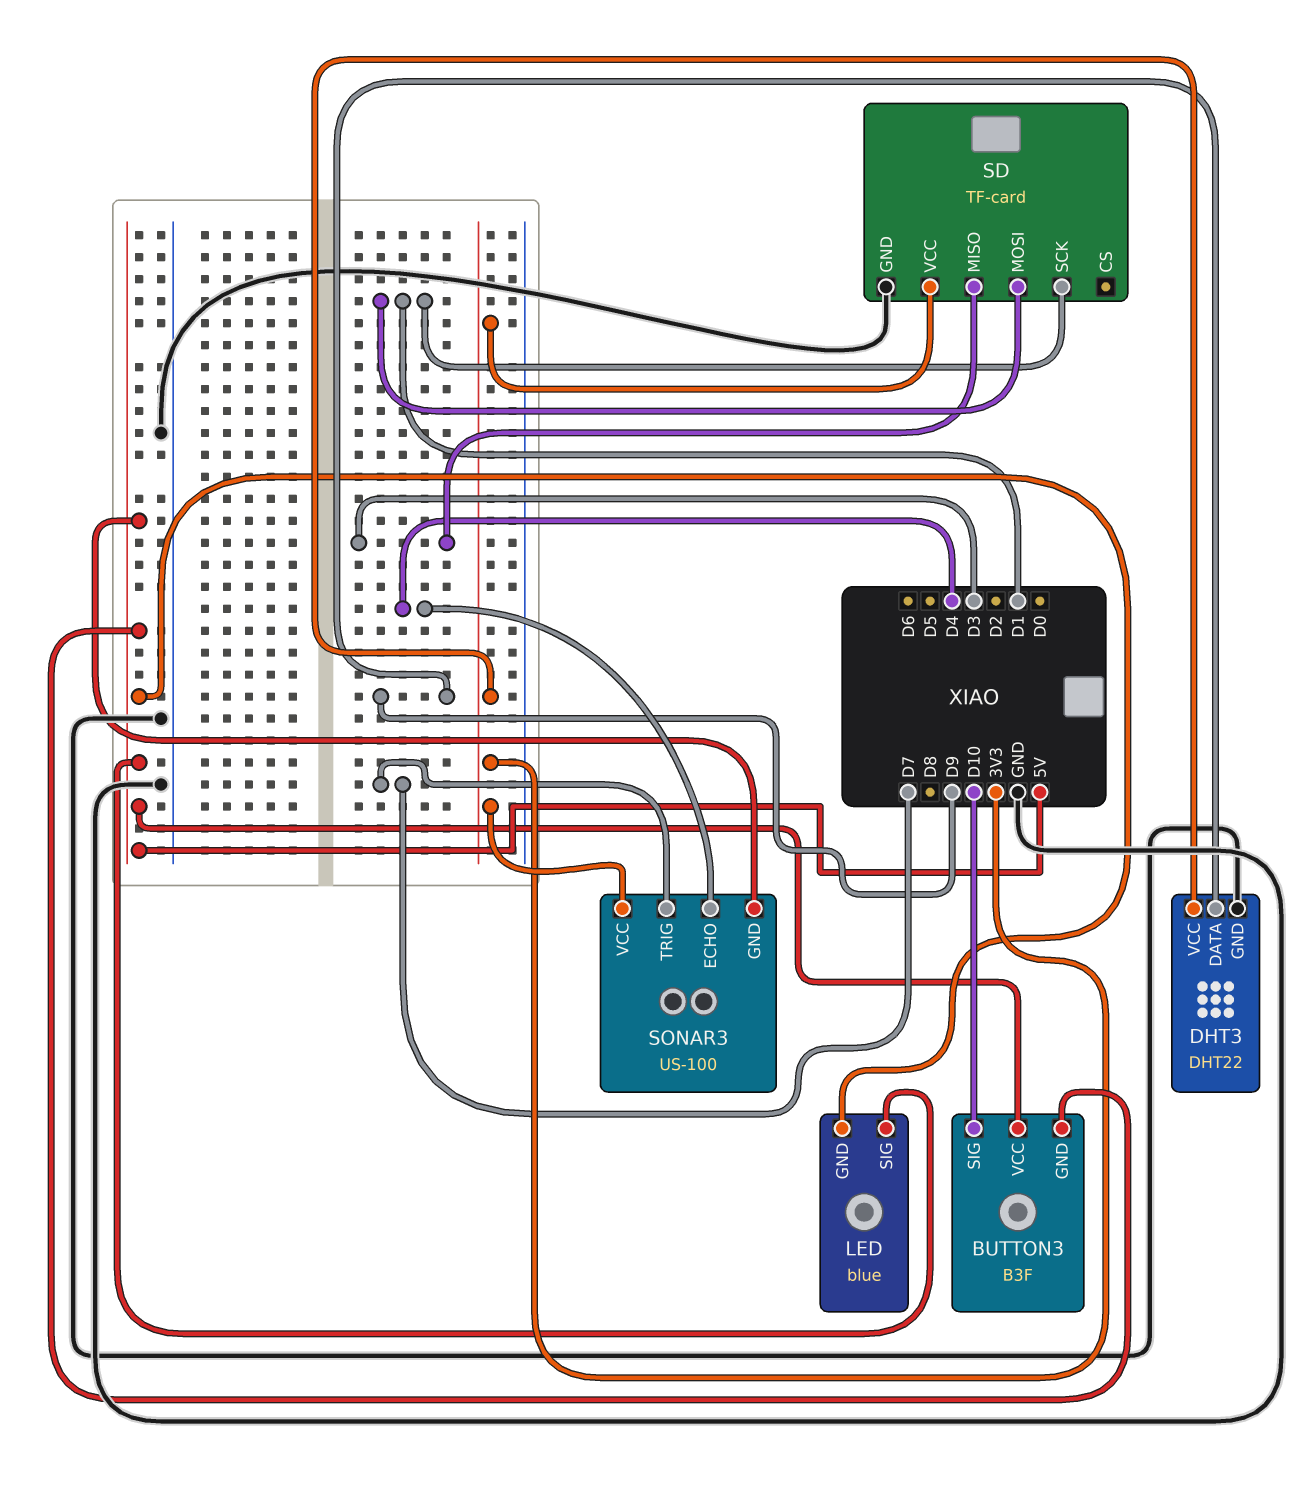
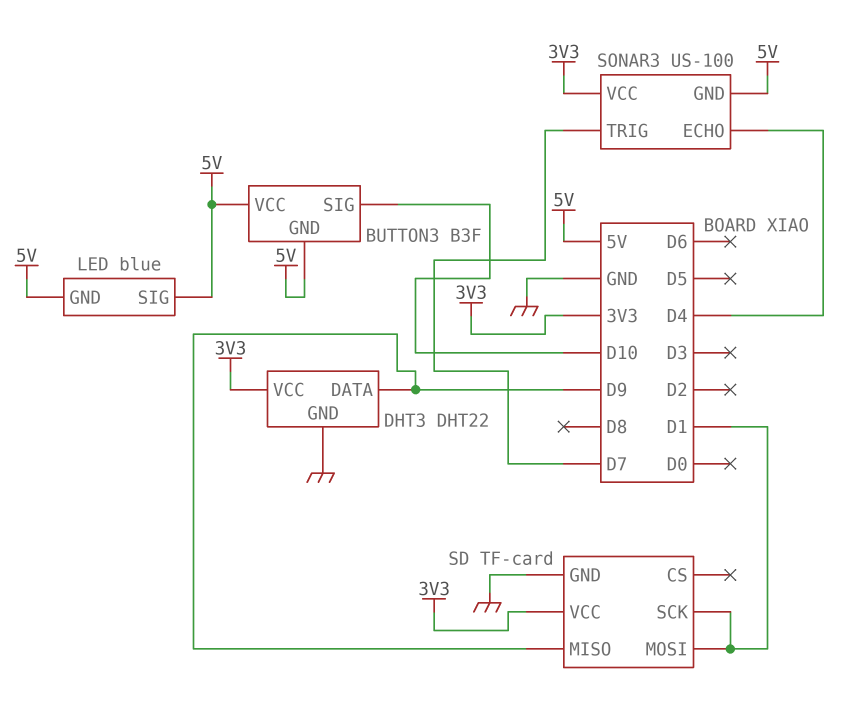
SD pin MISO: D3 -> D9

